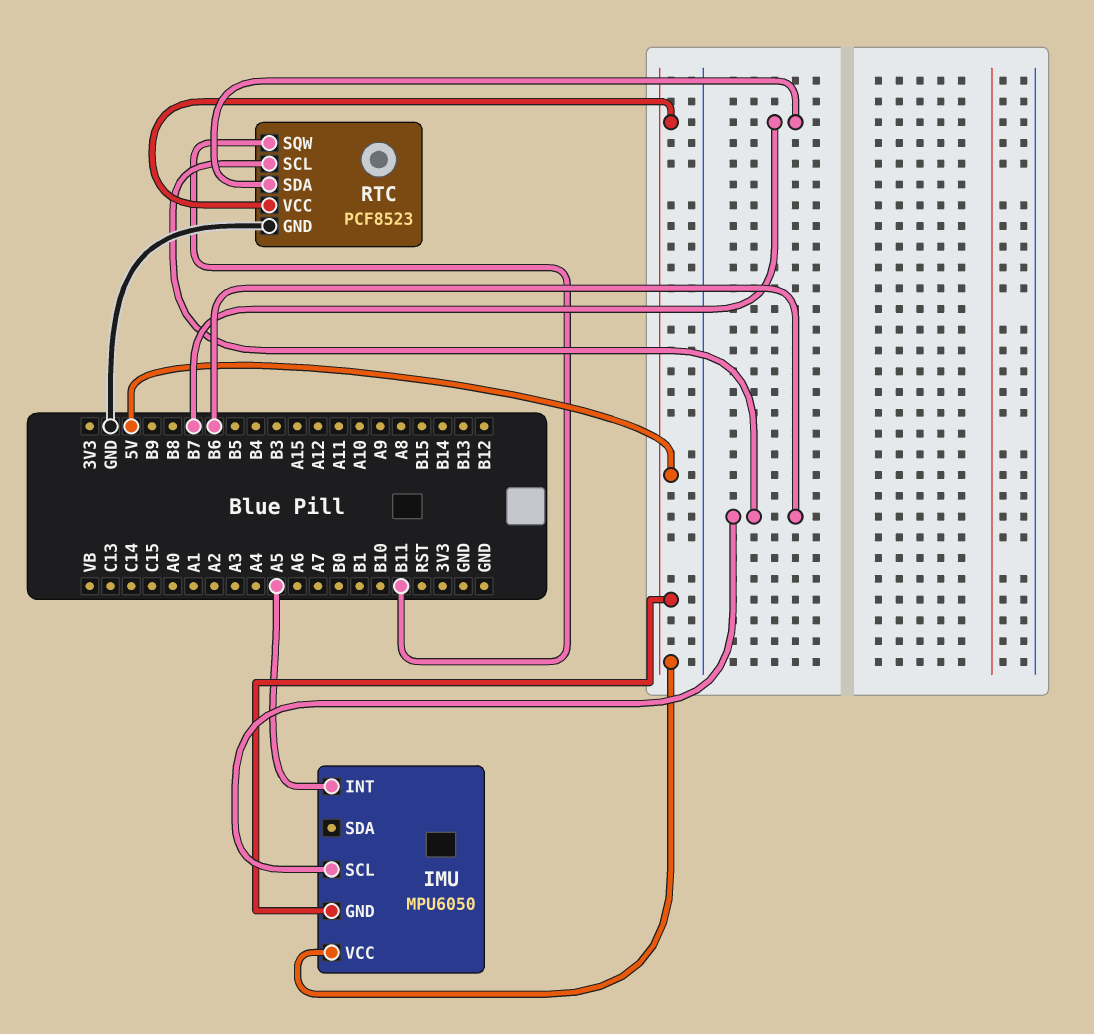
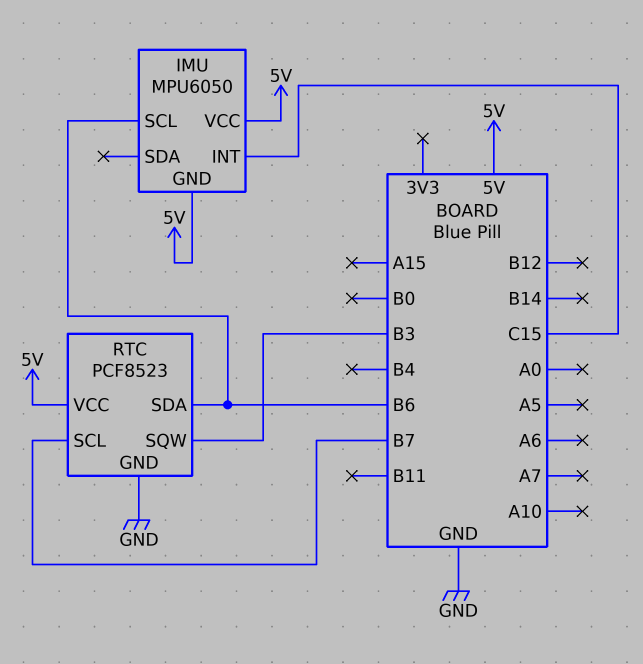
IMU pin INT: A5 -> C15
RTC pin SCL: B6 -> B7
RTC pin SDA: B7 -> B6
RTC pin SQW: B11 -> B3

